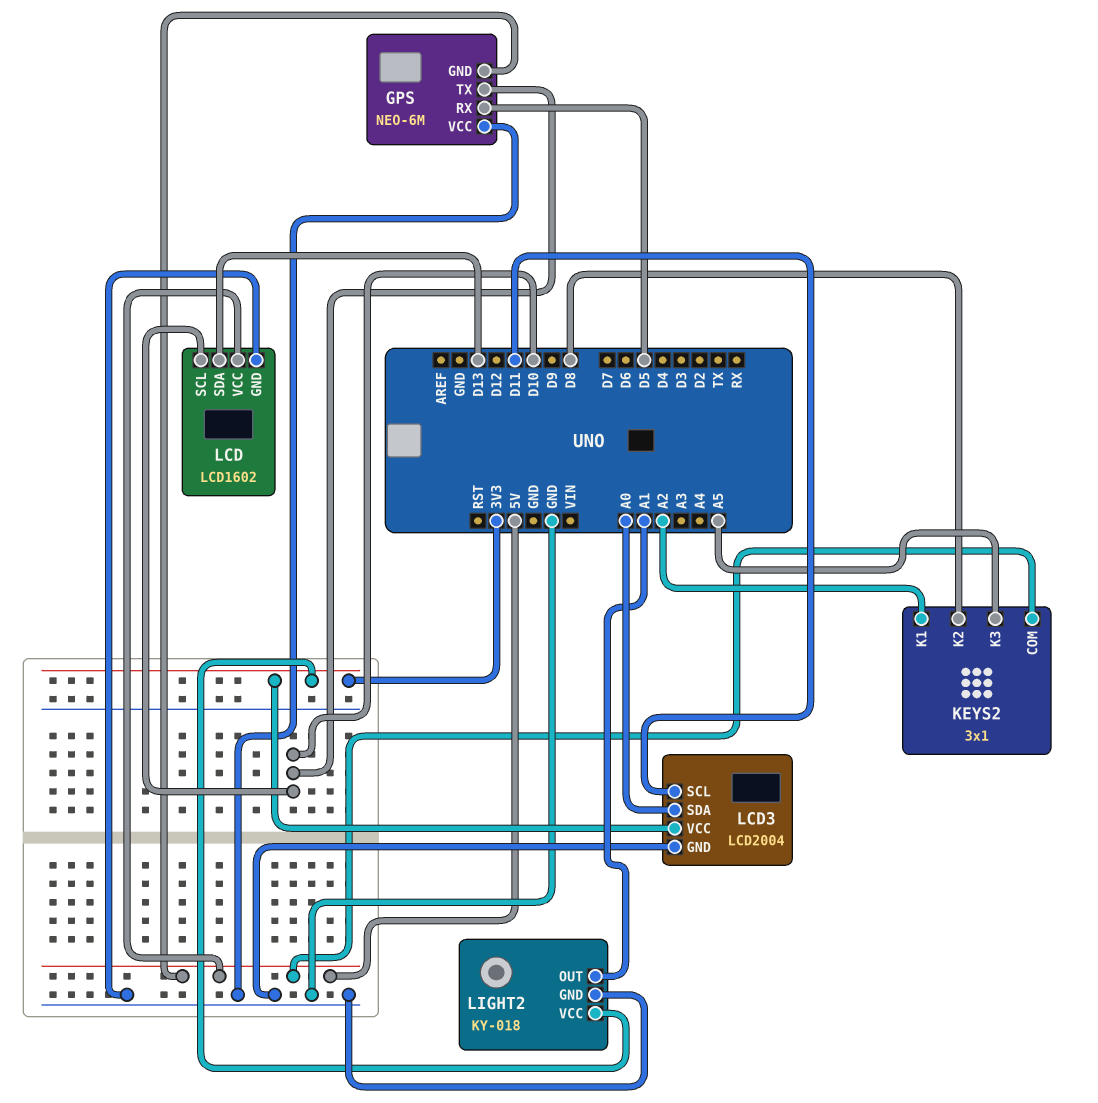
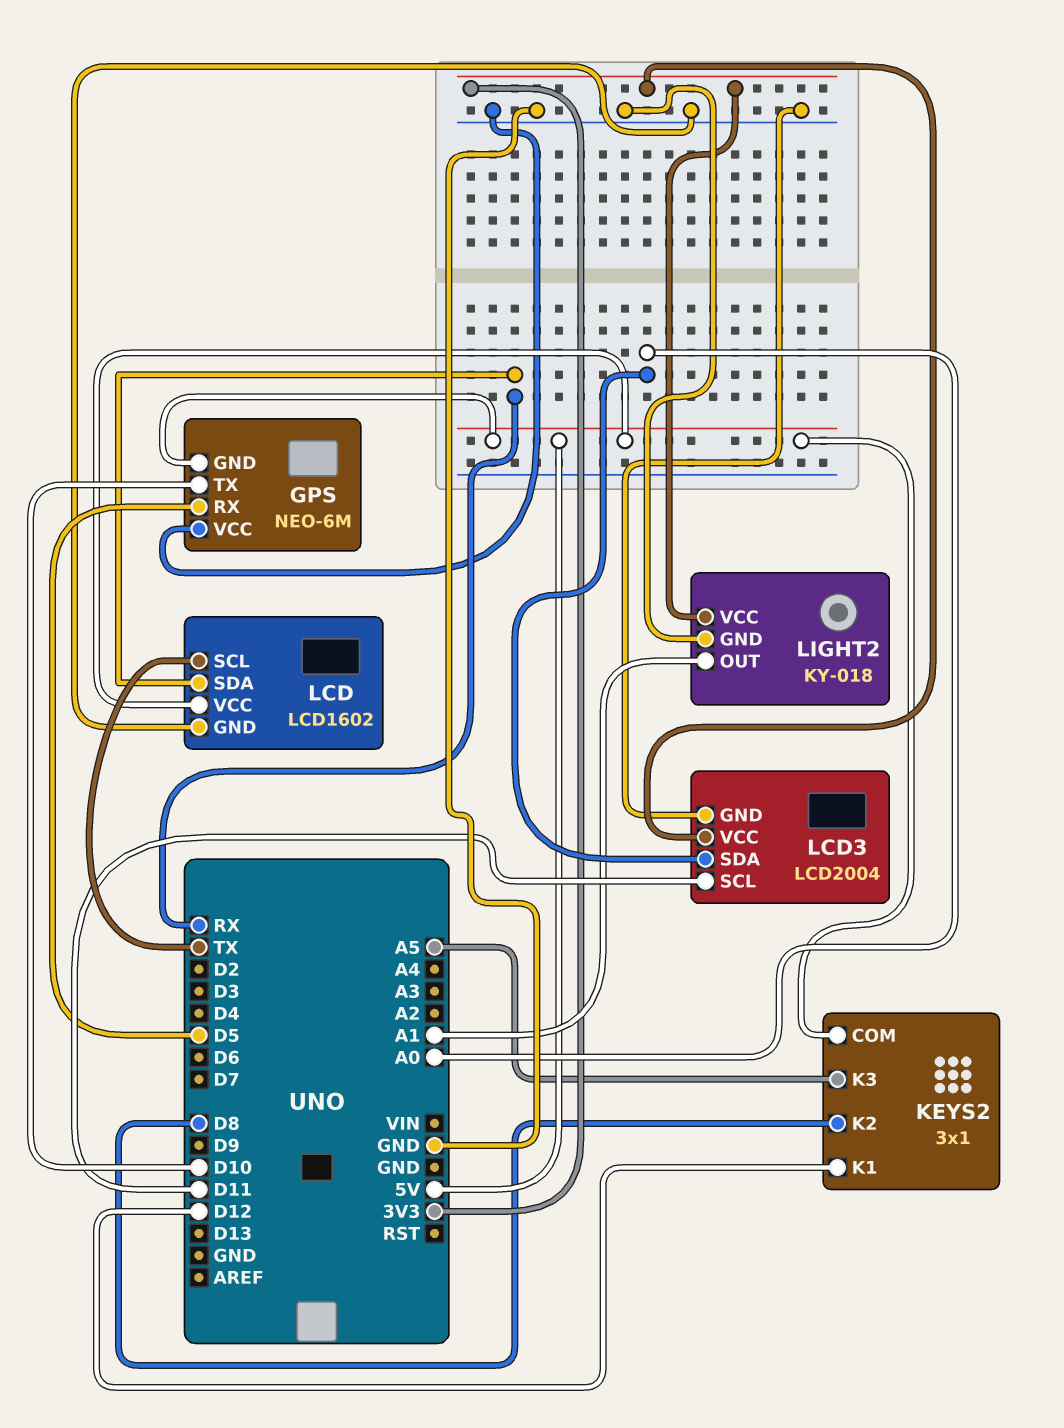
KEYS2 pin K1: A2 -> D12
LCD pin SCL: D10 -> TX
LCD pin SDA: D13 -> RX

